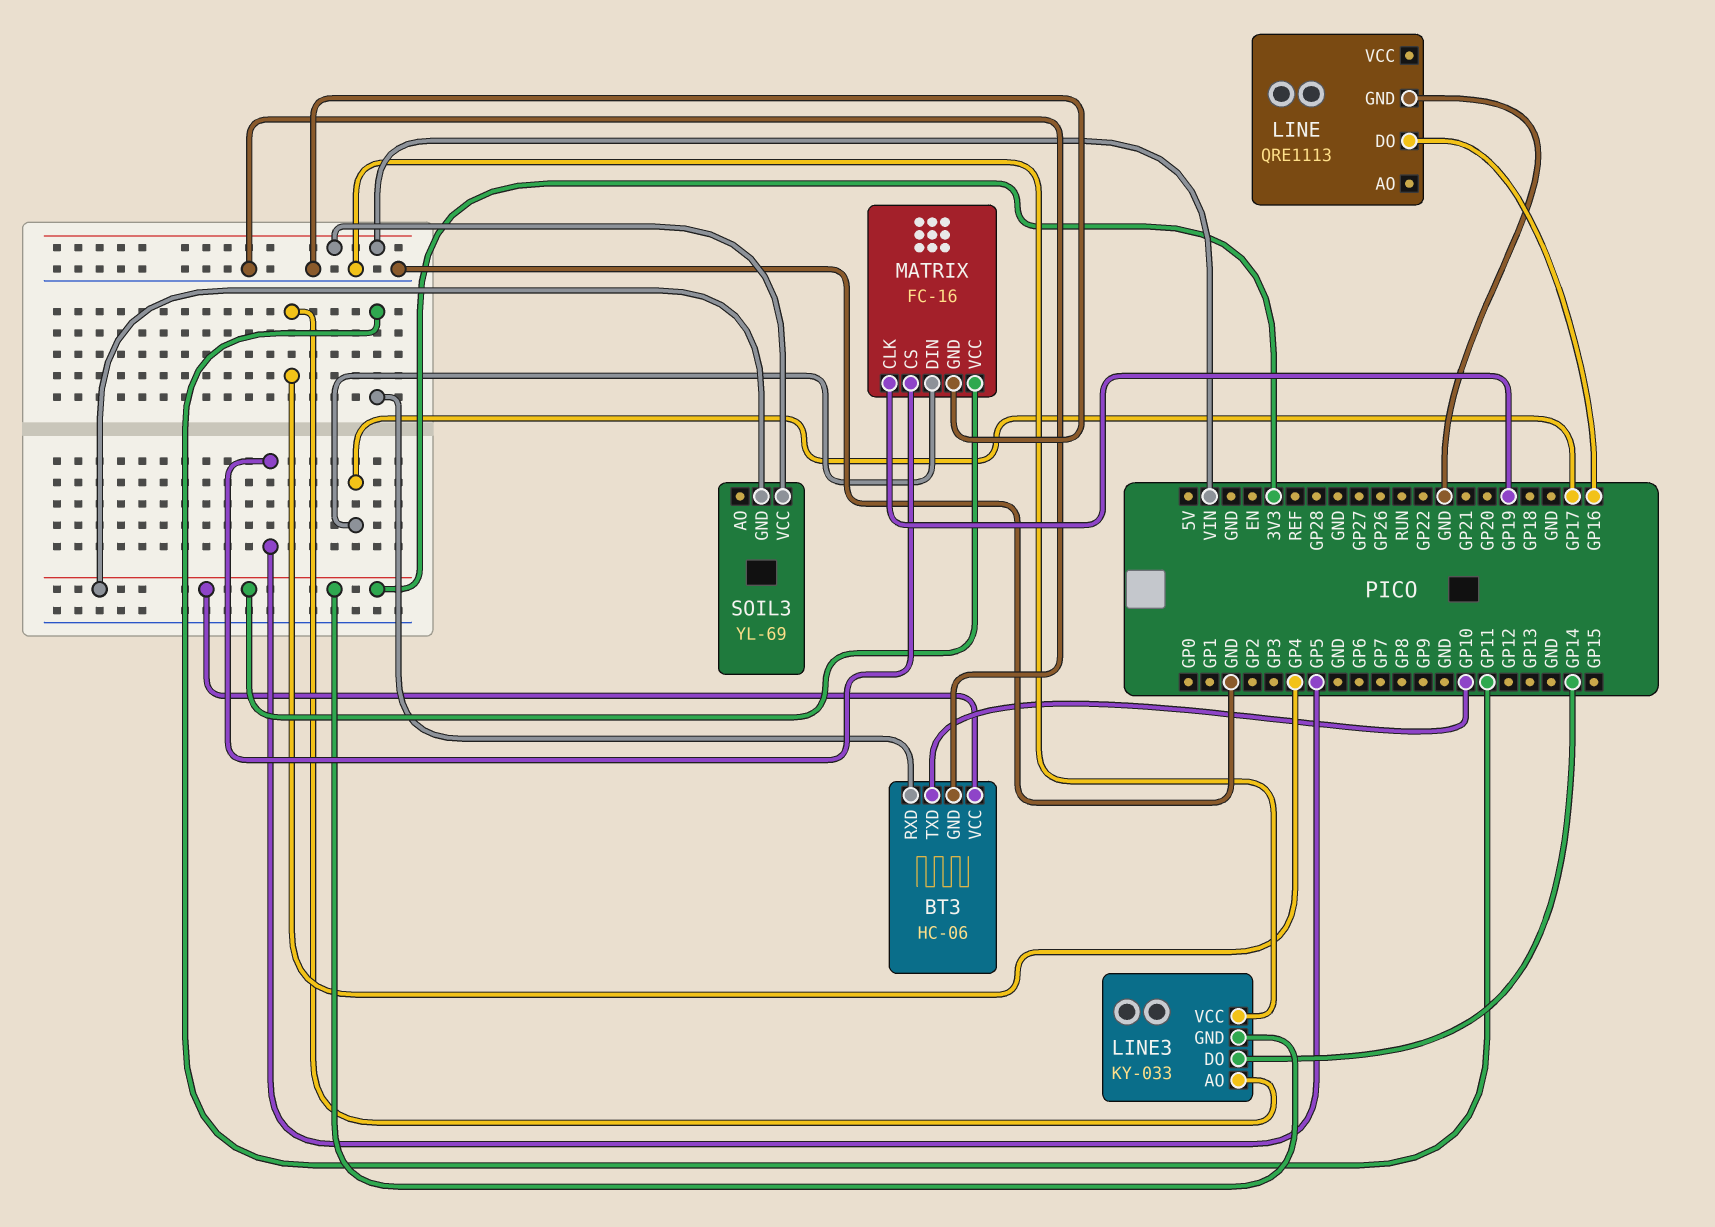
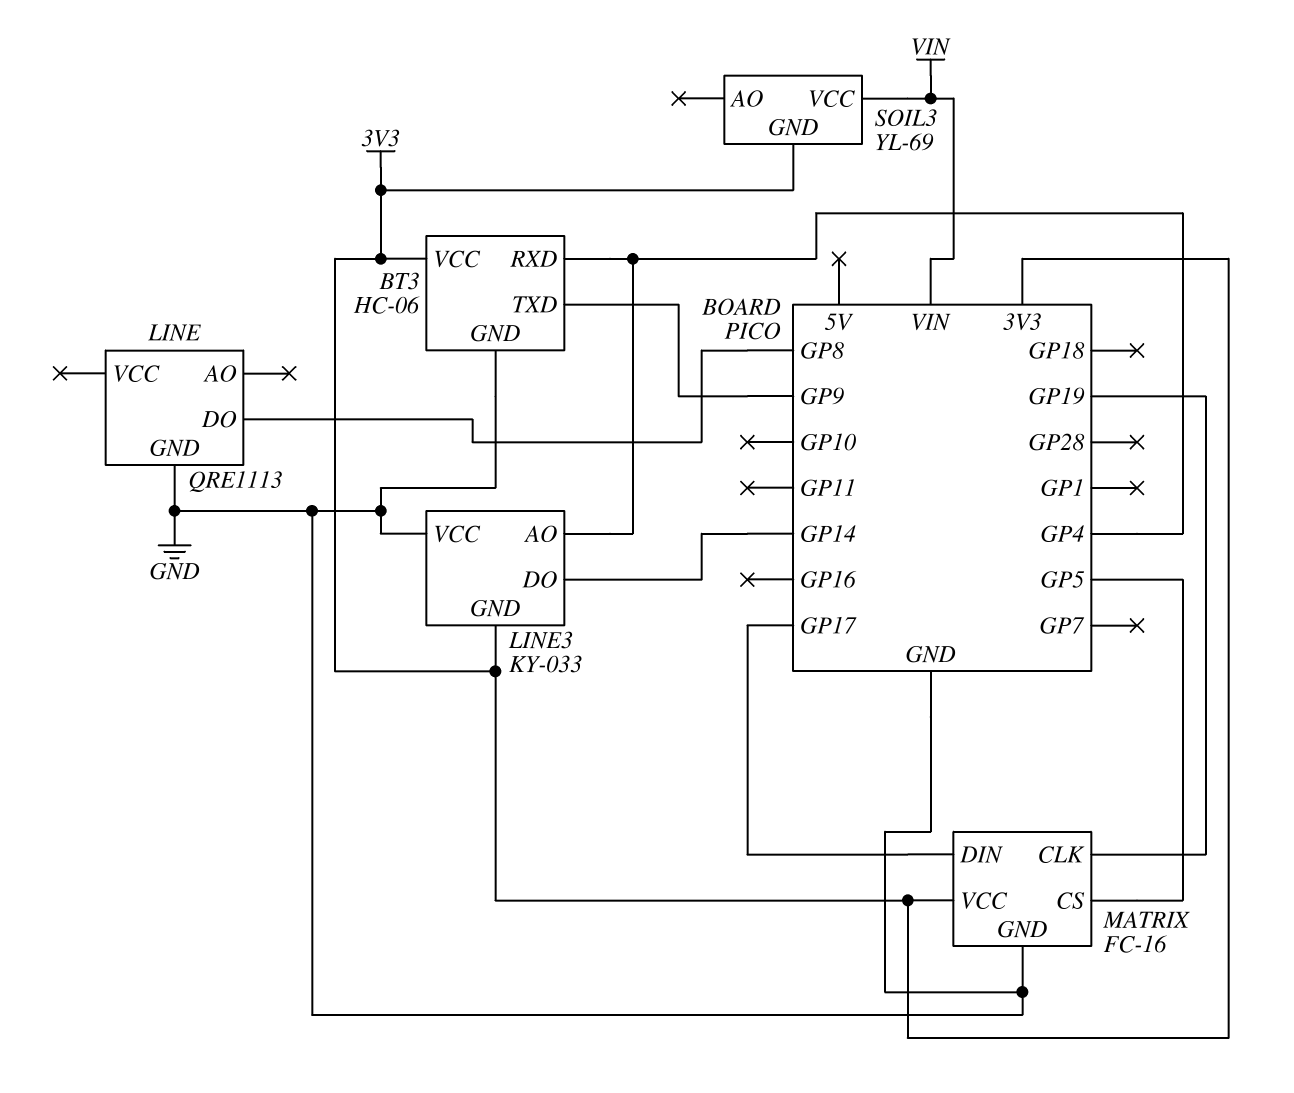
BT3 pin RXD: GP11 -> GP4
BT3 pin TXD: GP10 -> GP9
LINE pin DO: GP16 -> GP8

